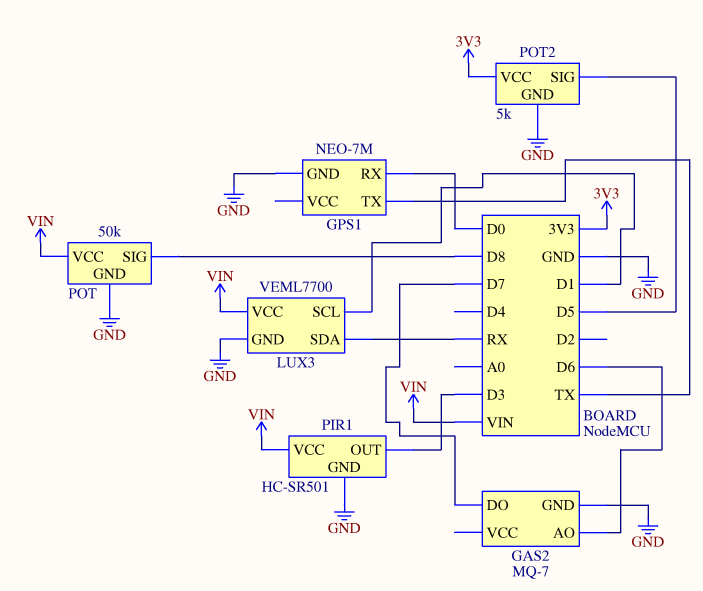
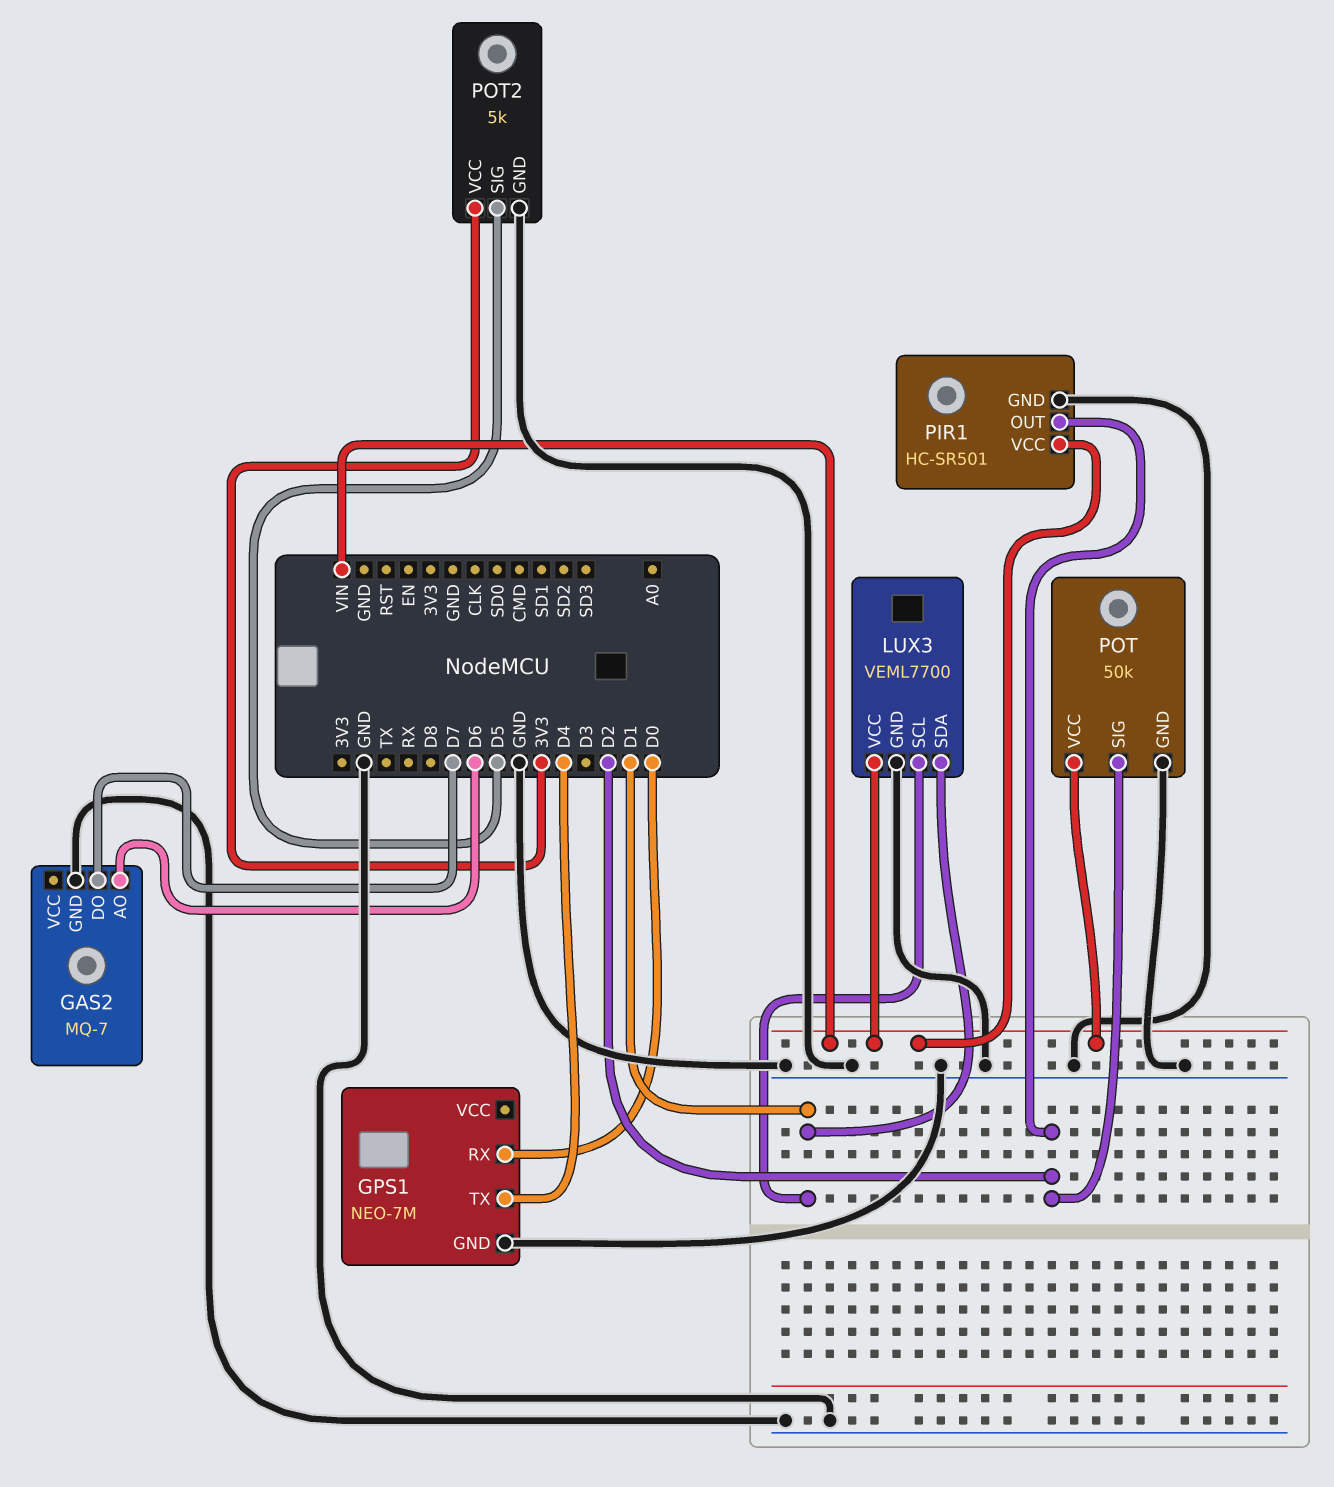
GPS1 pin TX: TX -> D4
LUX3 pin SDA: RX -> D1
PIR1 pin OUT: D3 -> D2
POT pin SIG: D8 -> D2

